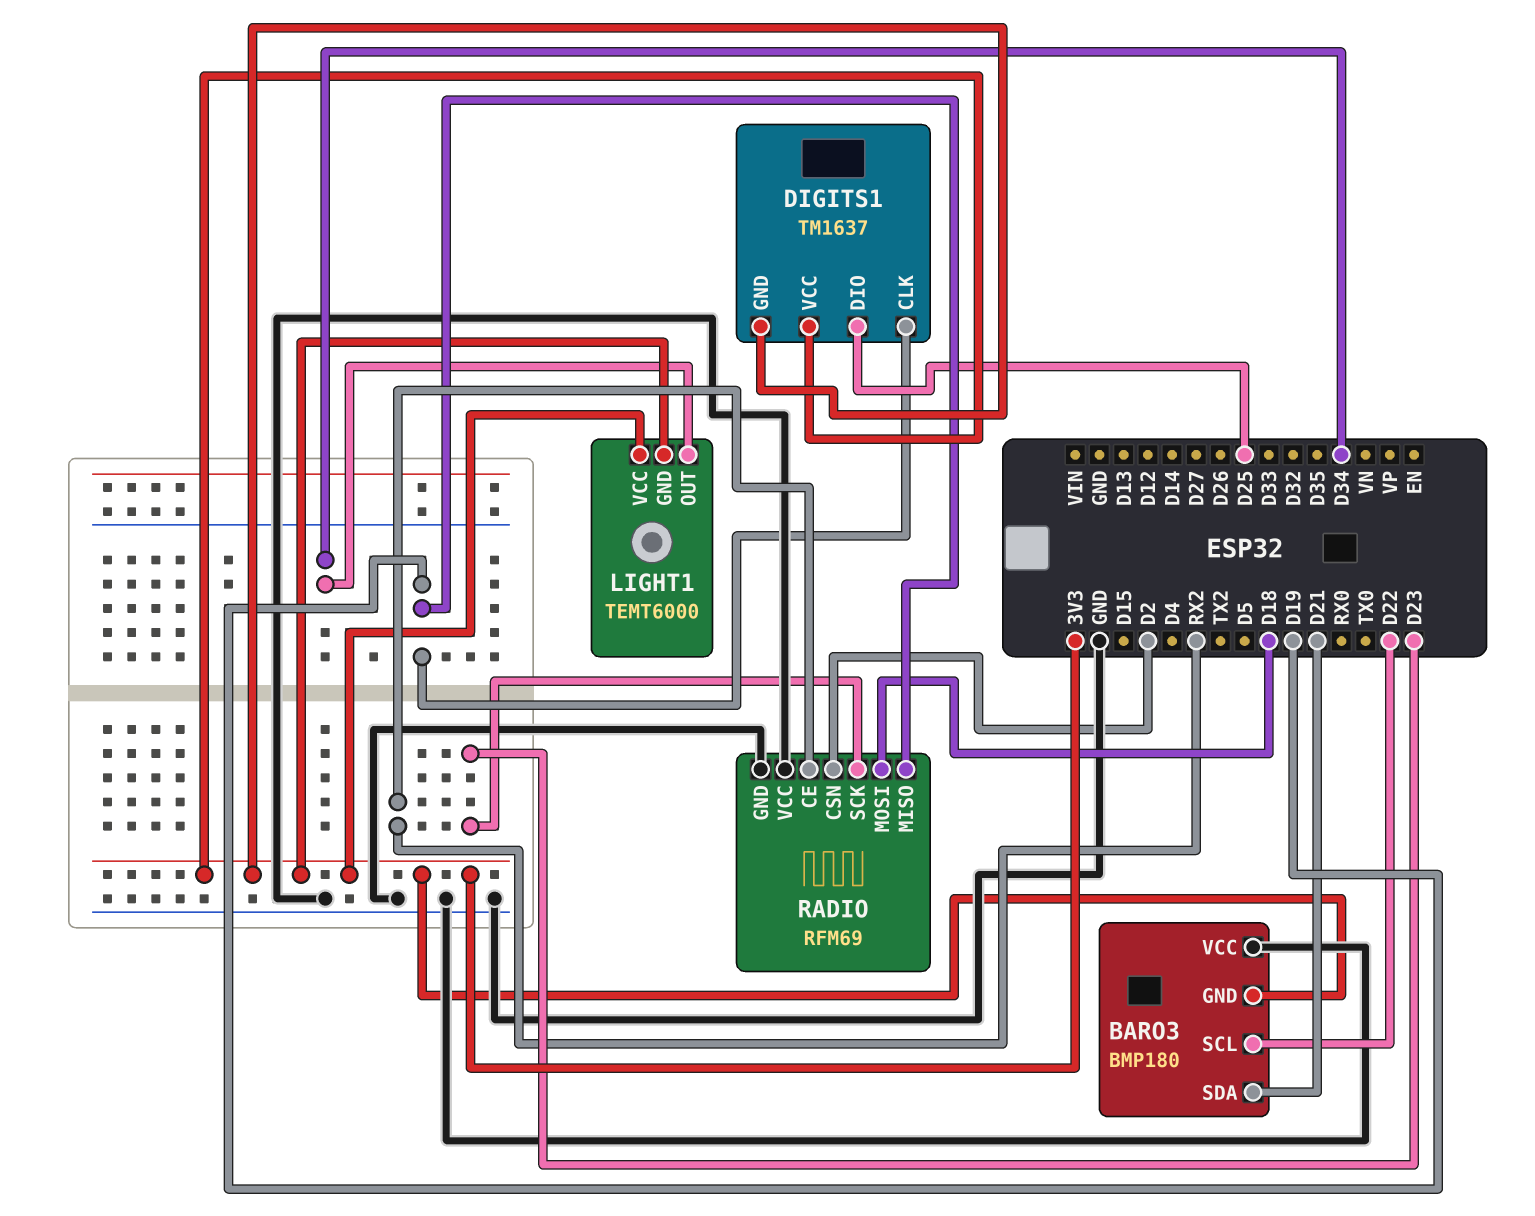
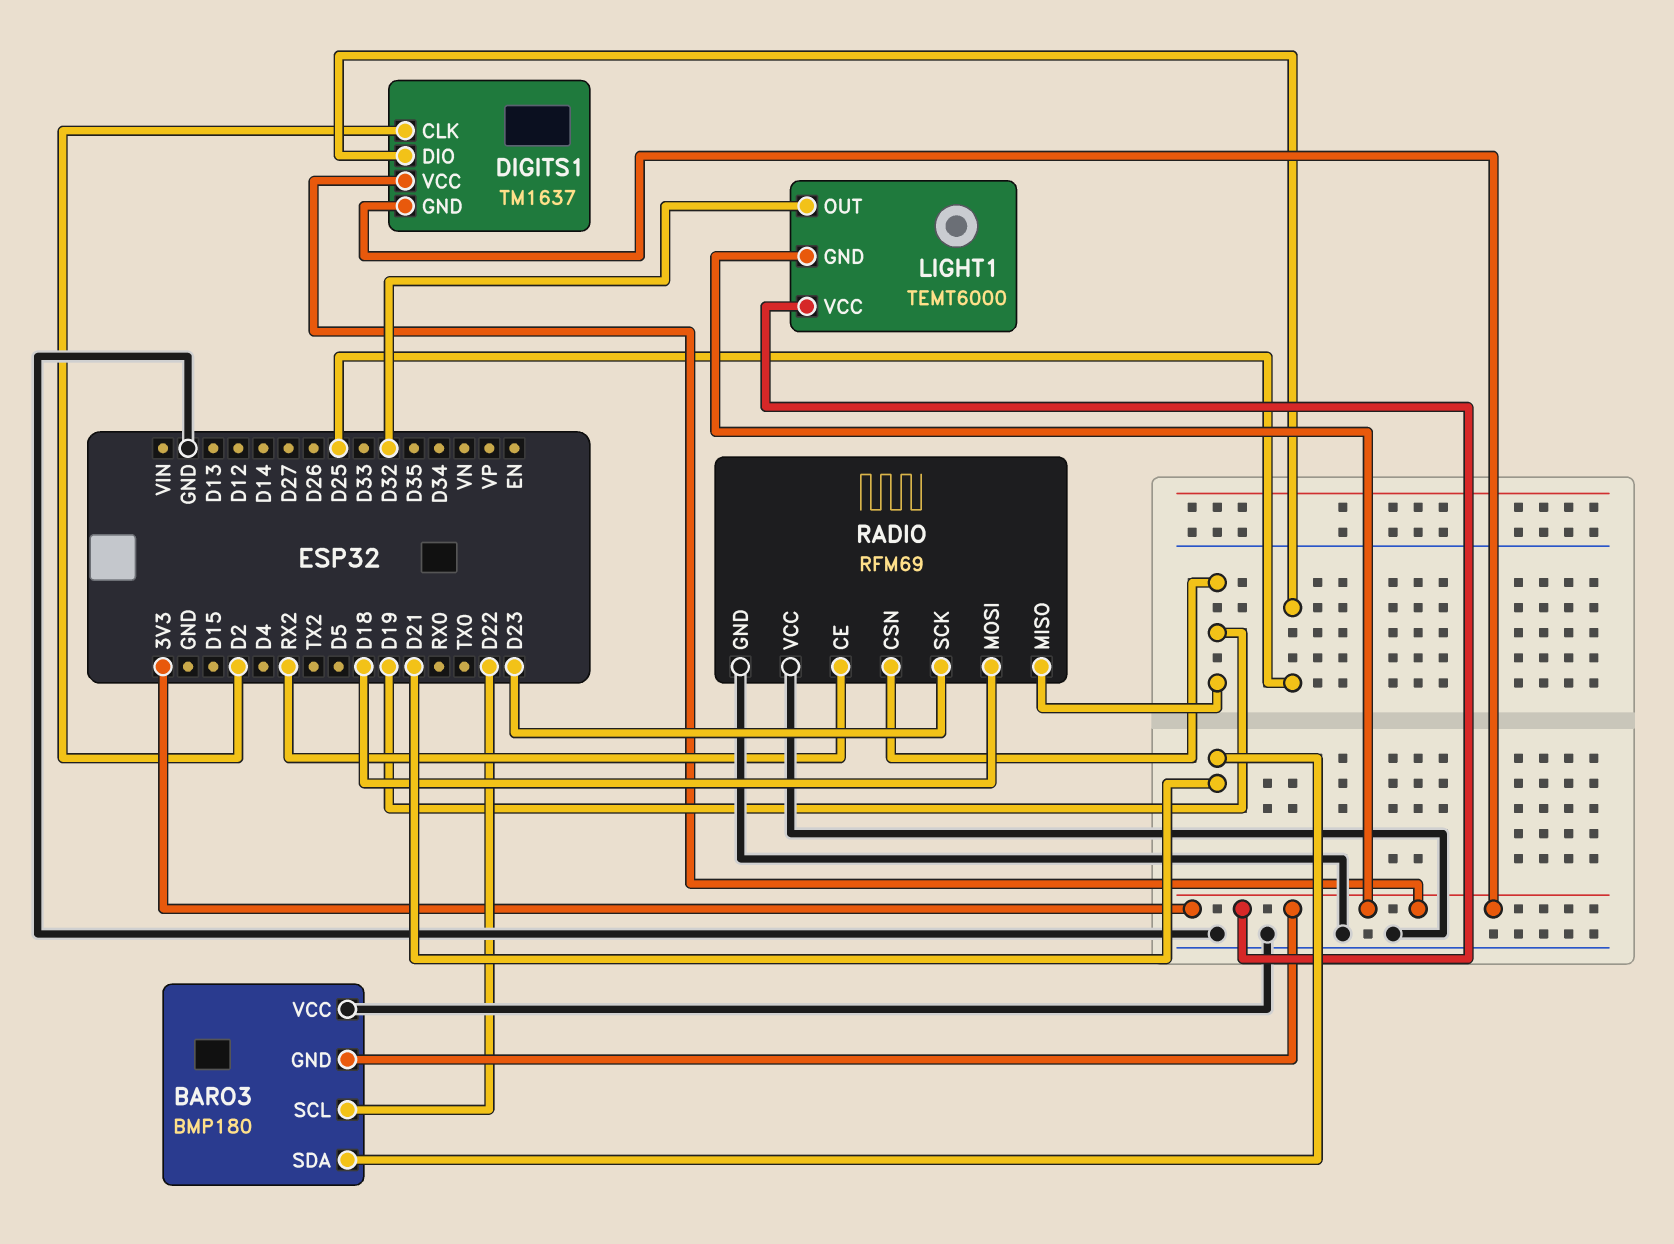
DIGITS1 pin CLK: D19 -> D2
LIGHT1 pin OUT: D34 -> D32
RADIO pin CSN: D2 -> D19

